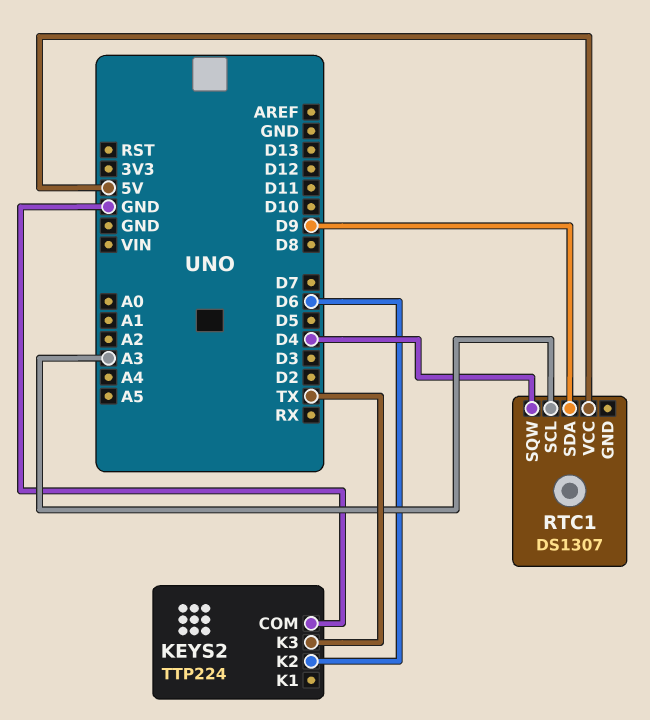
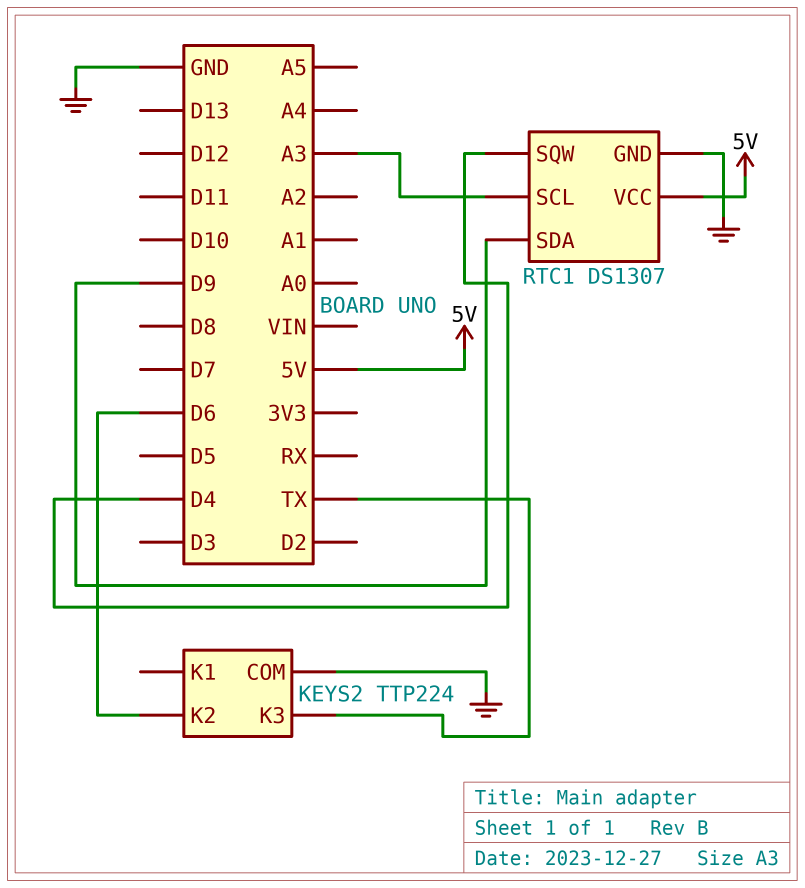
RTC1 pin GND: none -> GND

